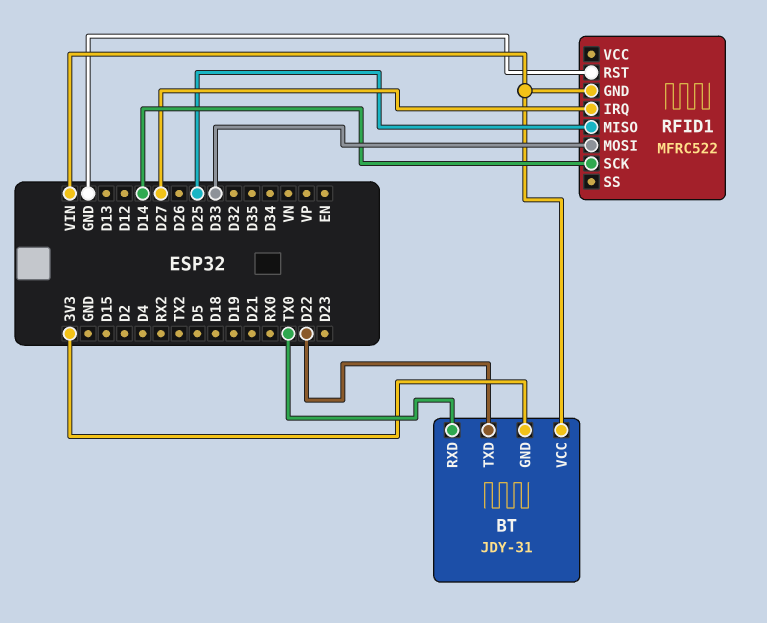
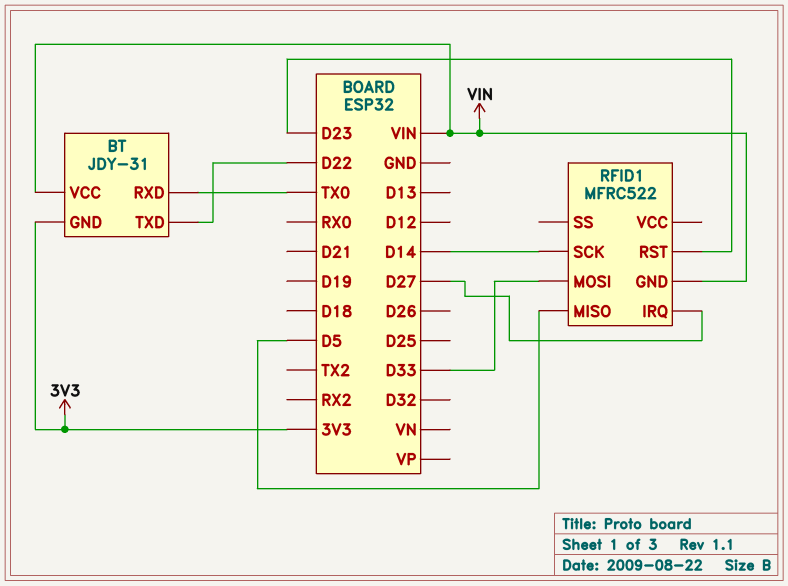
RFID1 pin MISO: D25 -> D5
RFID1 pin RST: GND -> D23

